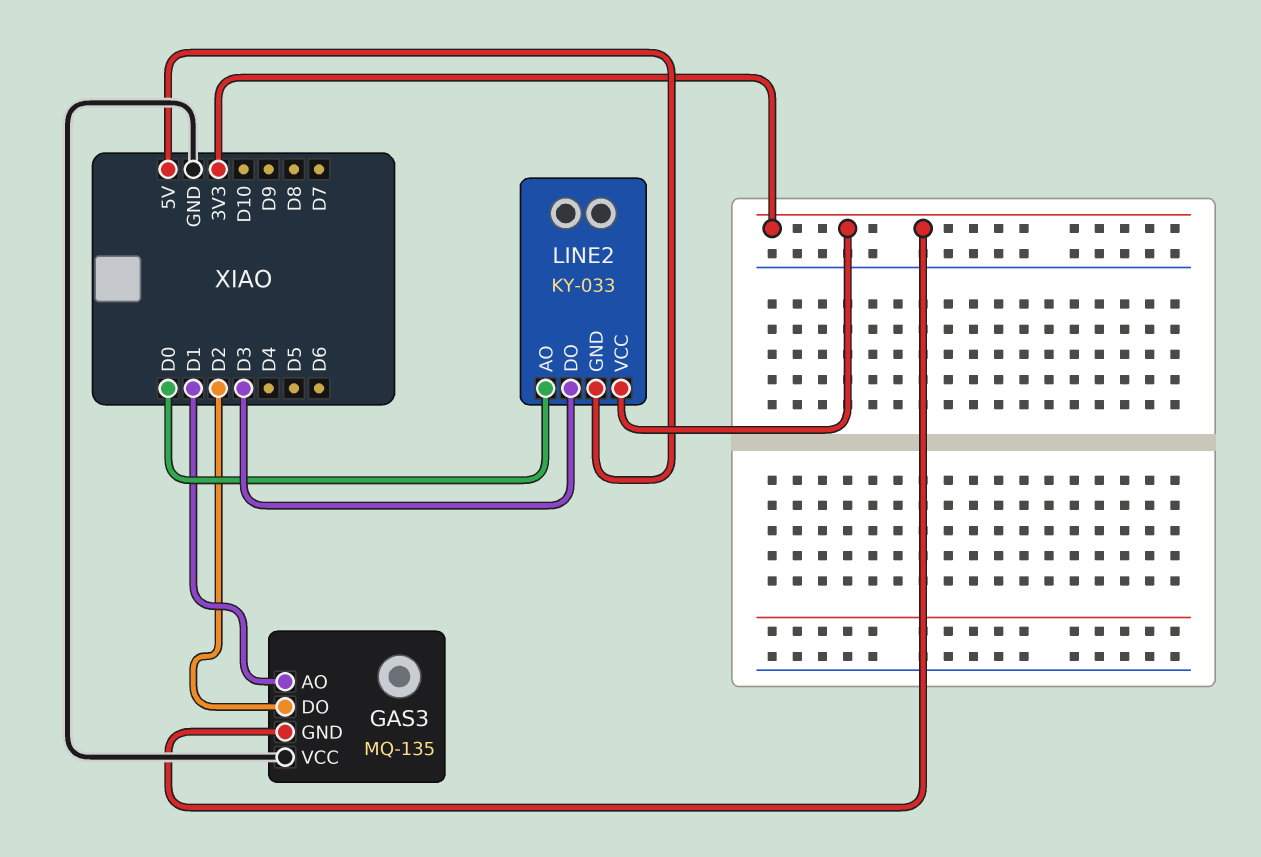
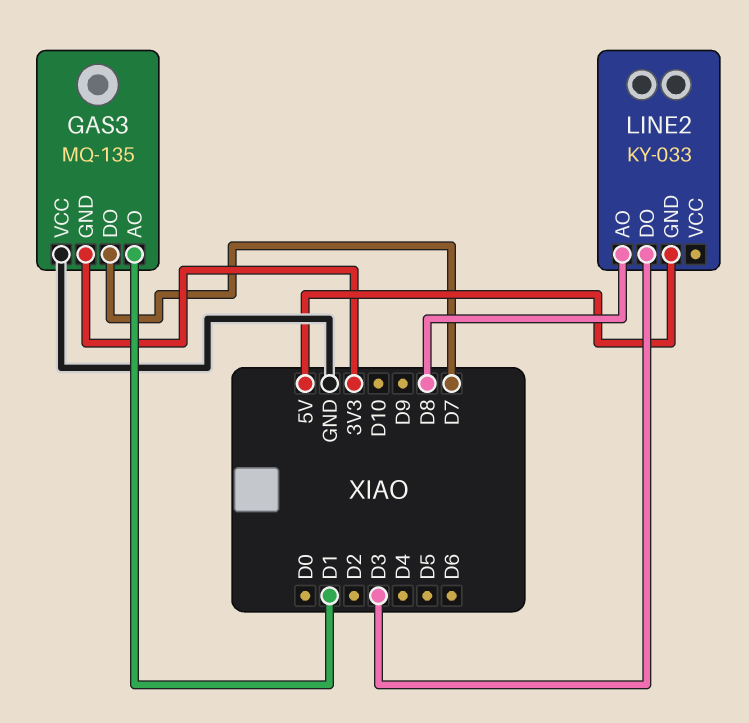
GAS3 pin DO: D2 -> D7
LINE2 pin AO: D0 -> D8
LINE2 pin VCC: 3V3 -> none

